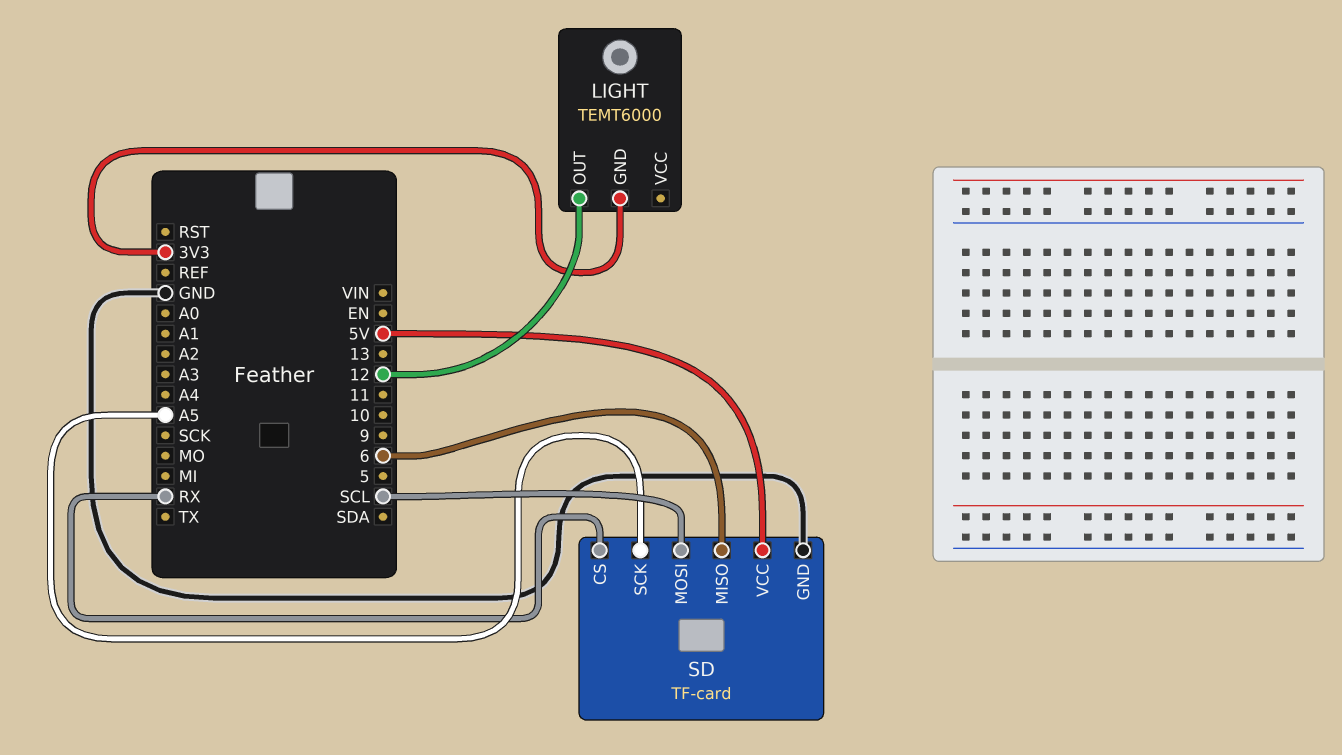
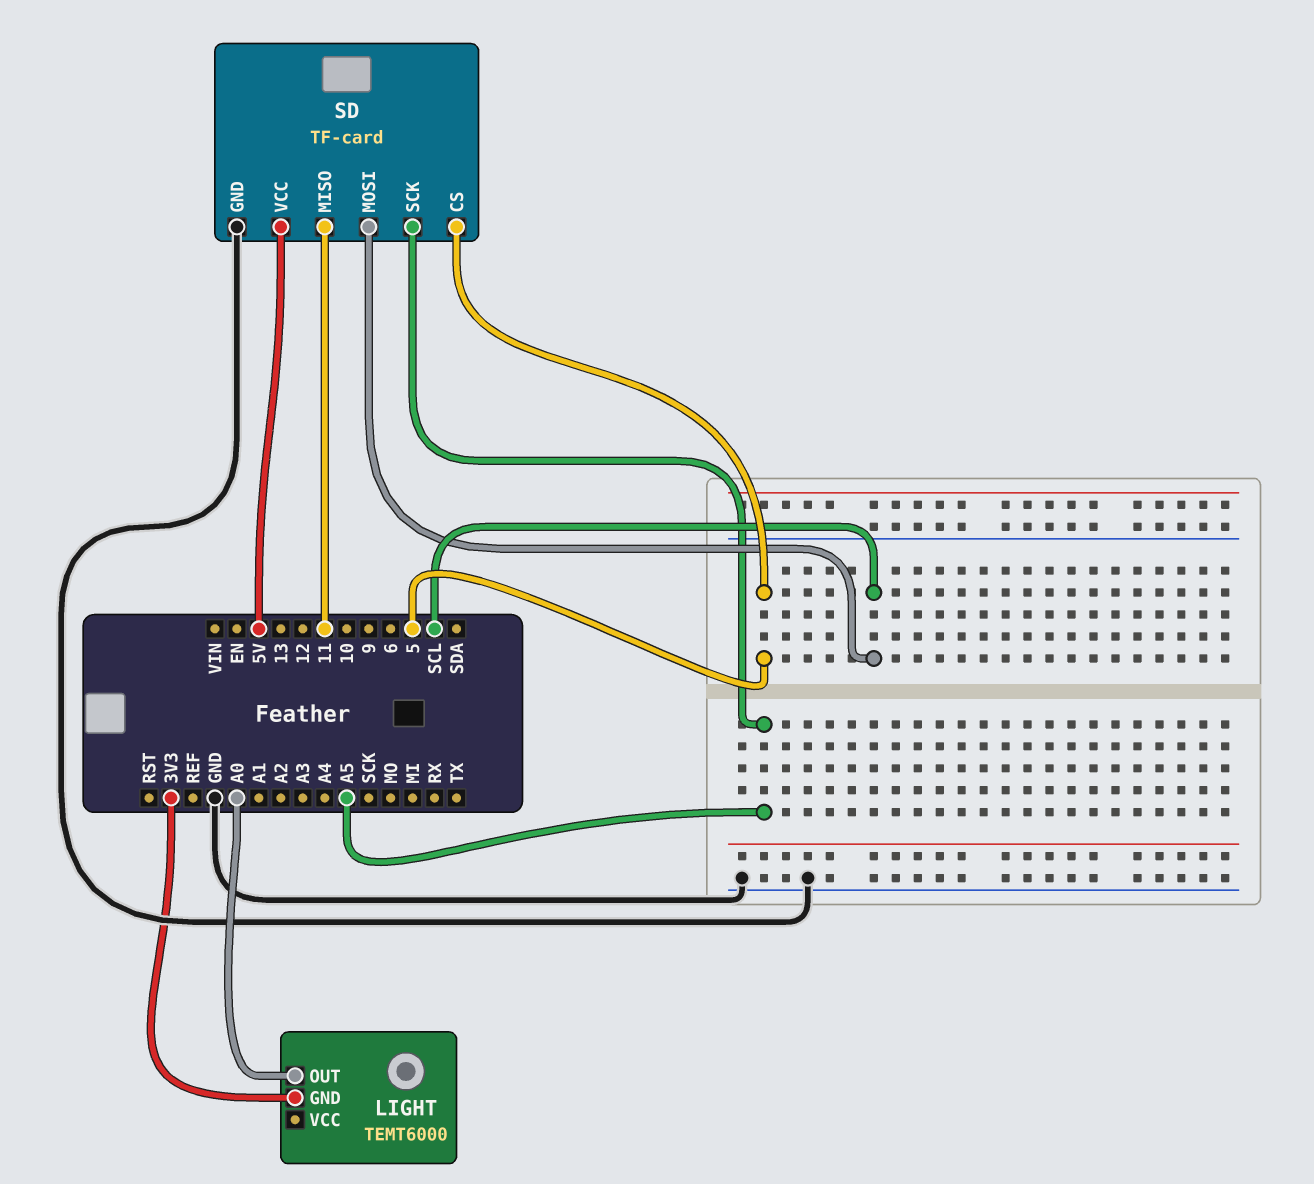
LIGHT pin OUT: 12 -> A0
SD pin CS: RX -> 5
SD pin MISO: 6 -> 11

